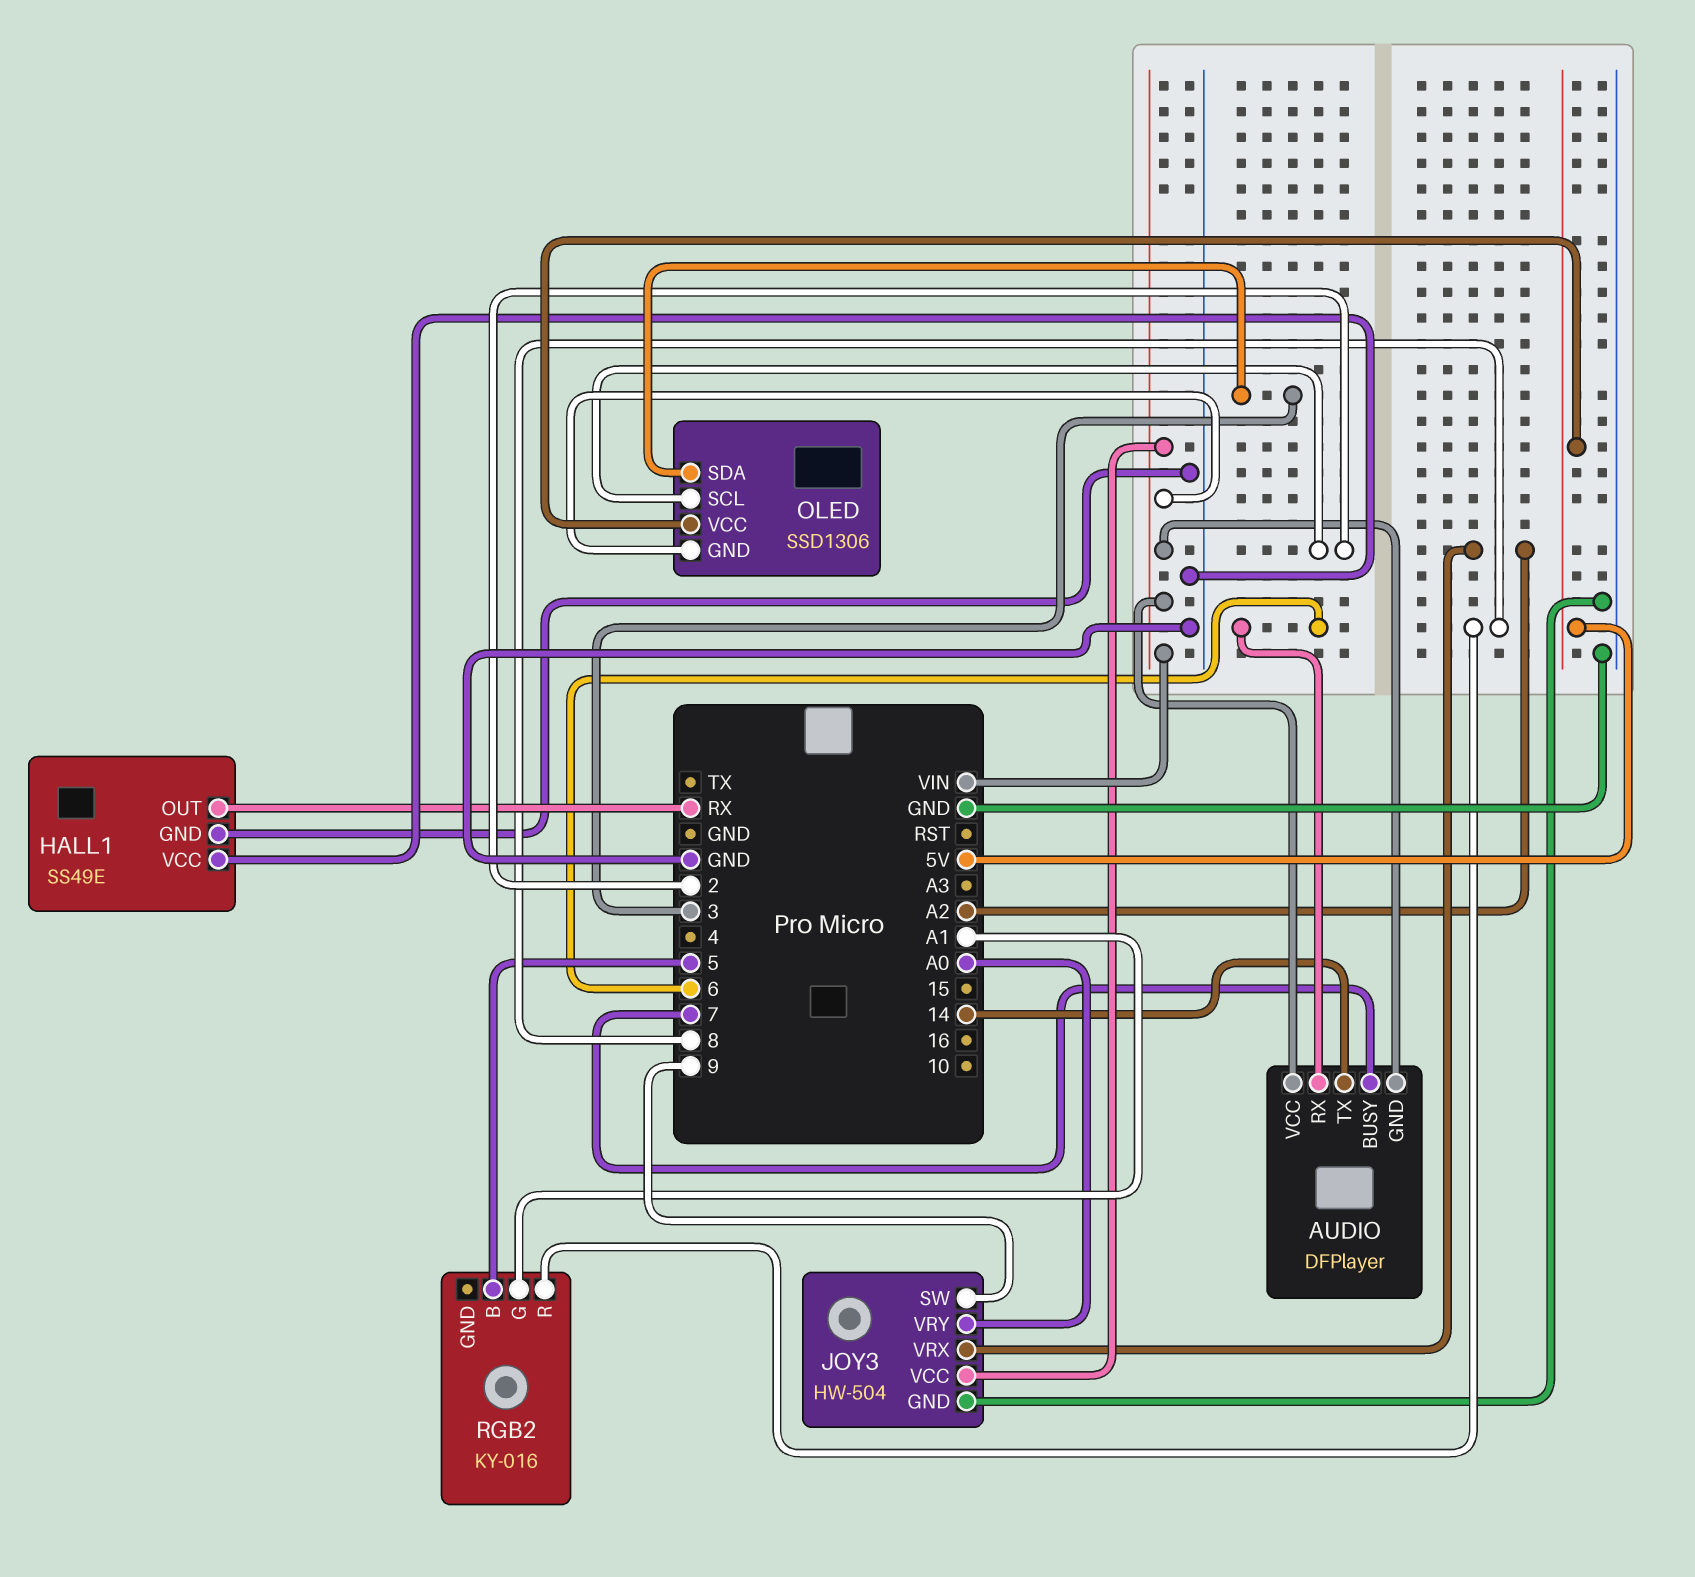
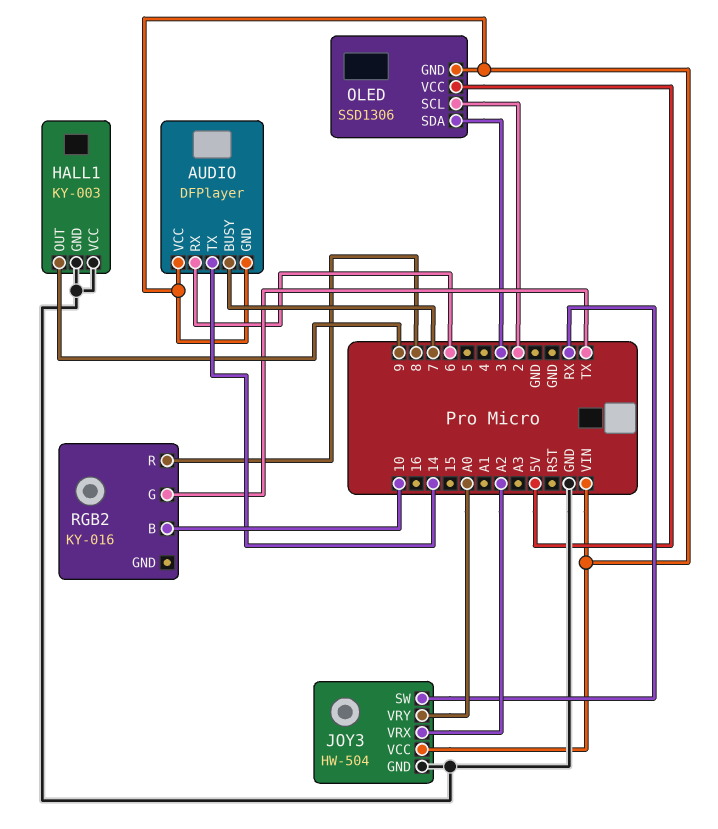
HALL1: SS49E -> KY-003
HALL1 pin OUT: RX -> 9
JOY3 pin SW: 9 -> RX
RGB2 pin B: 5 -> 10
RGB2 pin G: A1 -> TX

